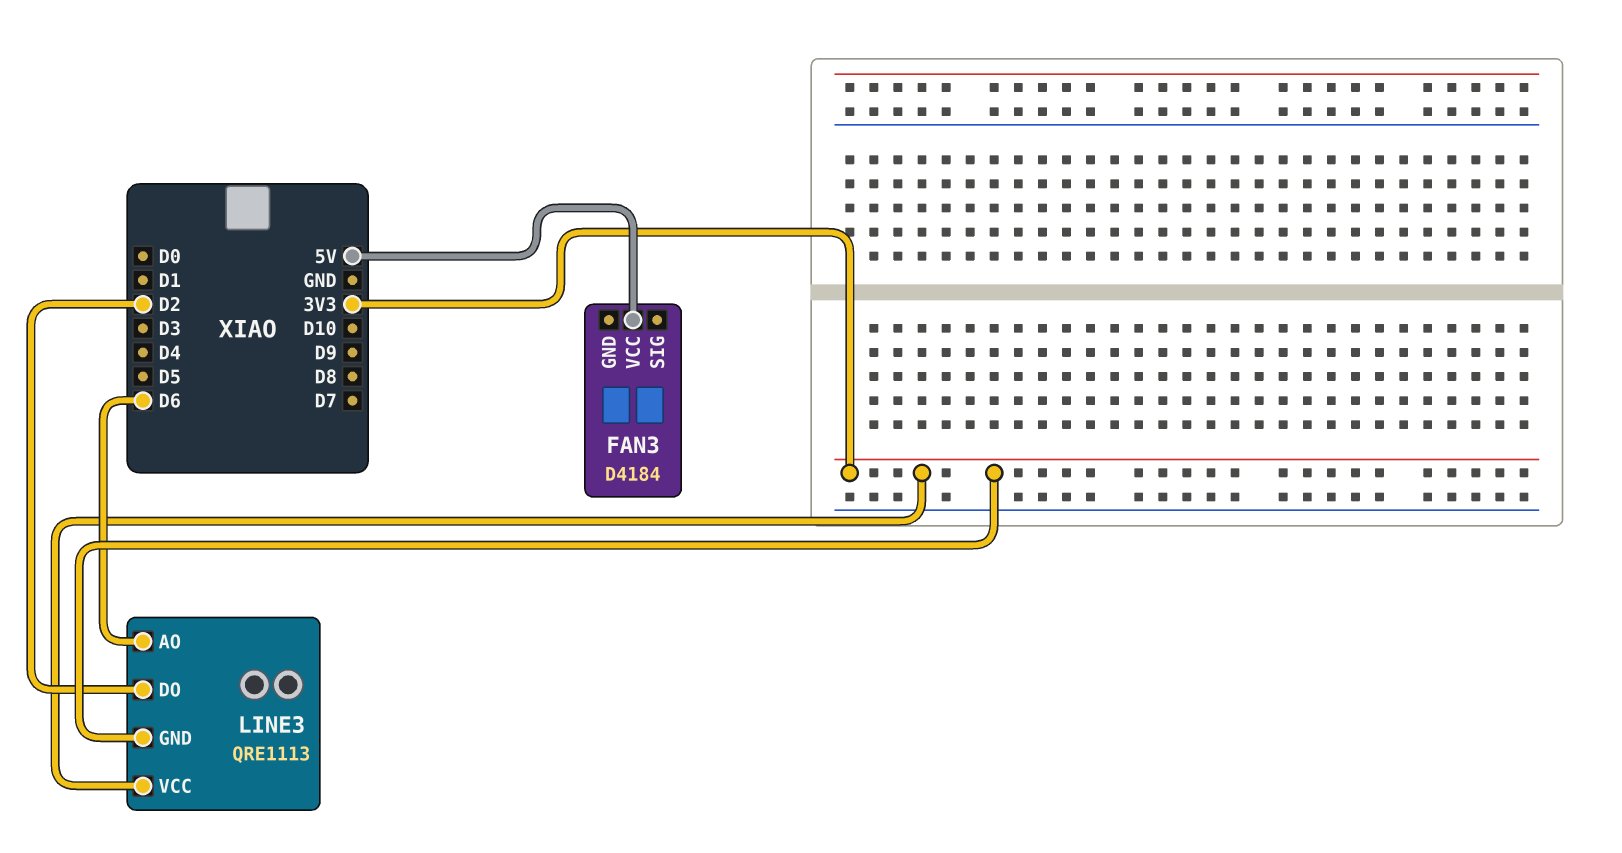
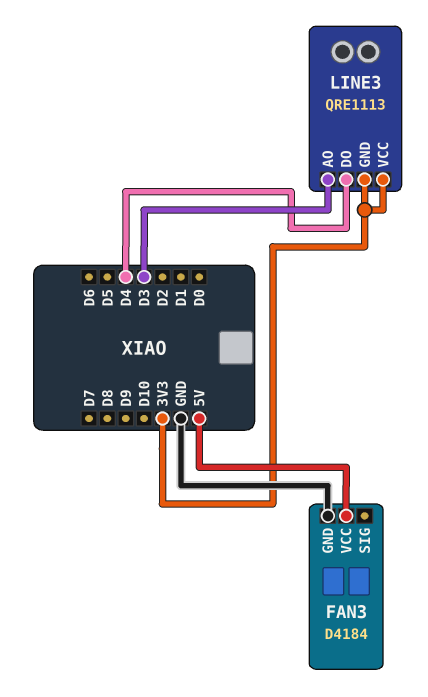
FAN3 pin GND: none -> GND
LINE3 pin AO: D6 -> D3
LINE3 pin DO: D2 -> D4

